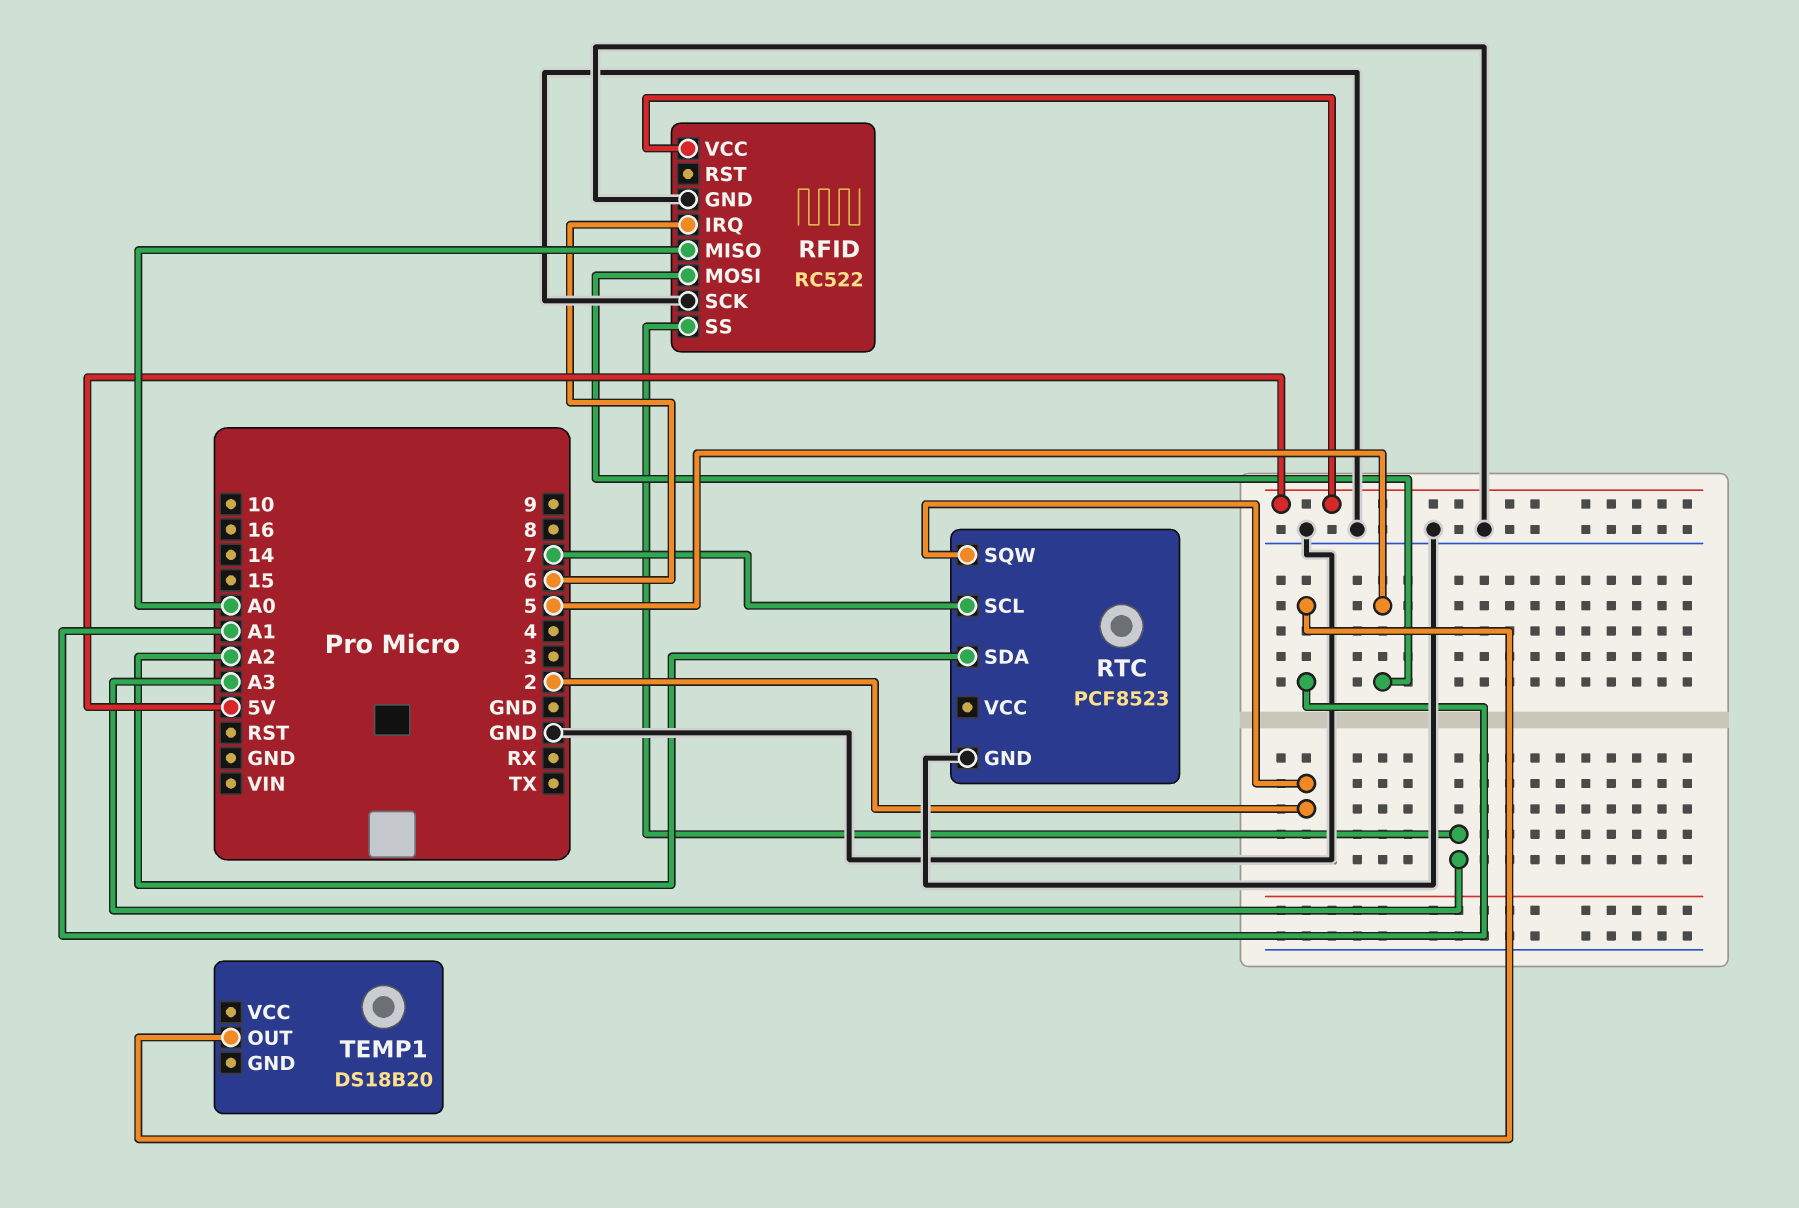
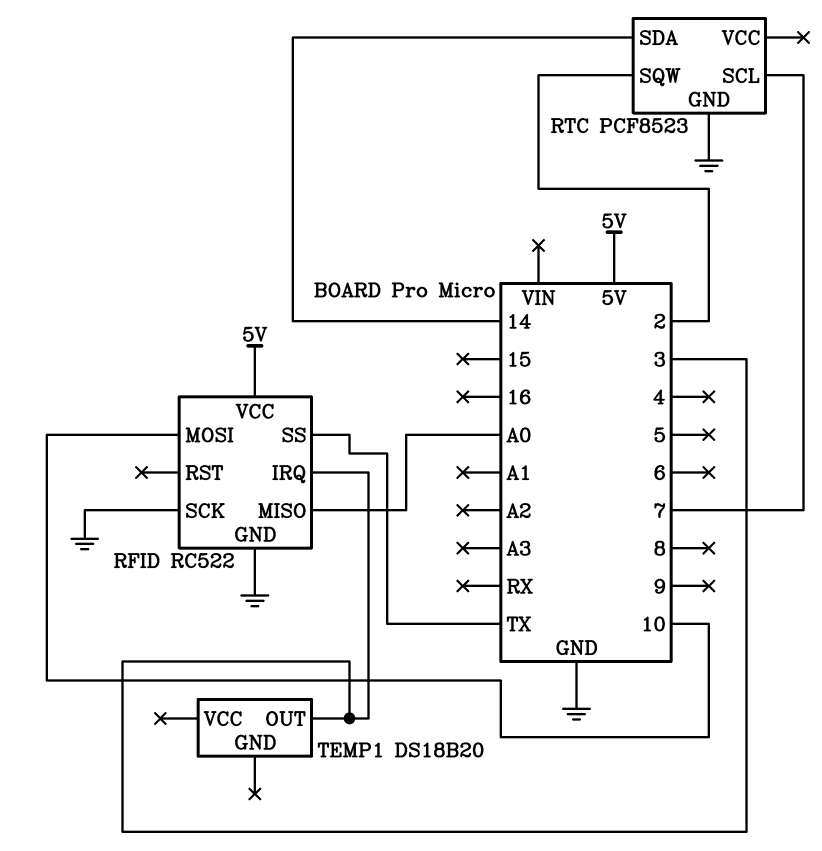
RFID pin IRQ: 6 -> 3
RFID pin MOSI: 5 -> 10
RFID pin SS: A3 -> TX
RTC pin SDA: A2 -> 14
TEMP1 pin OUT: A1 -> 3

